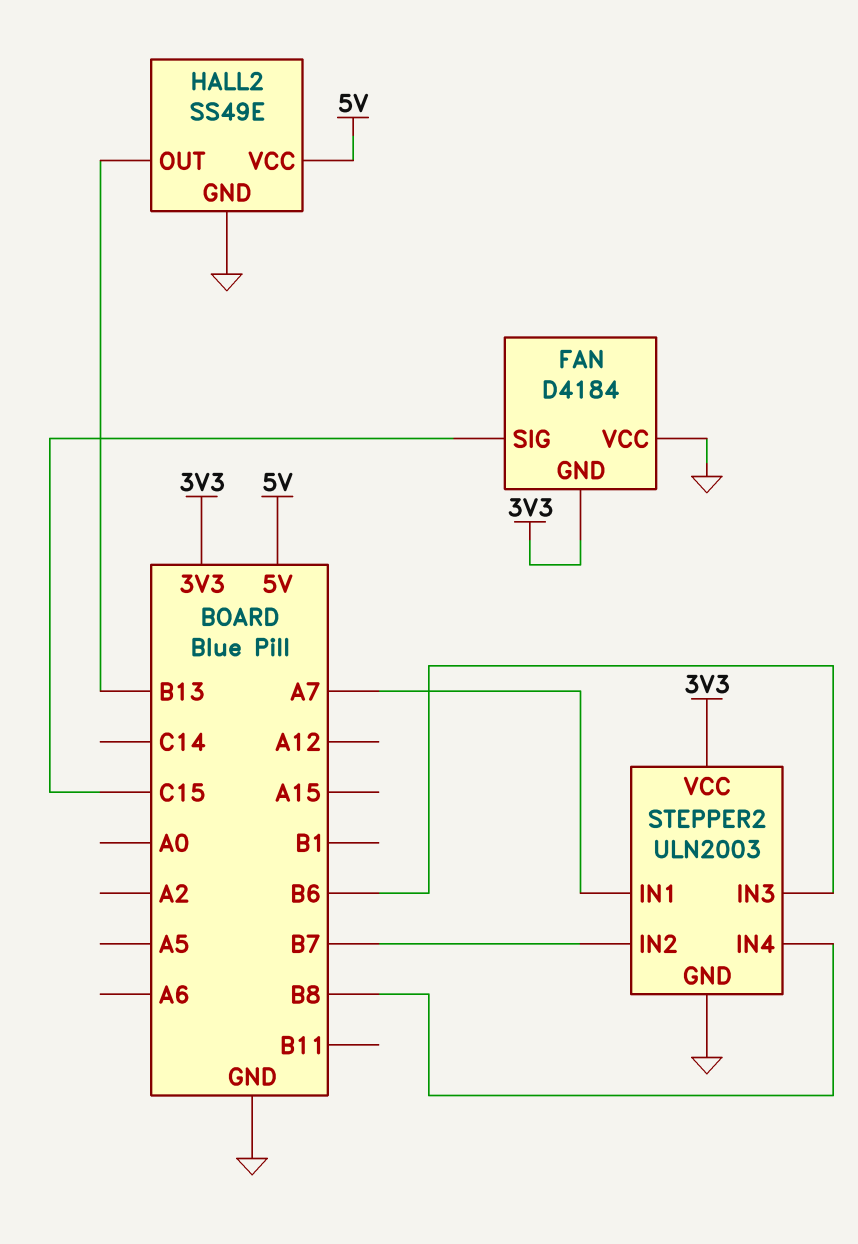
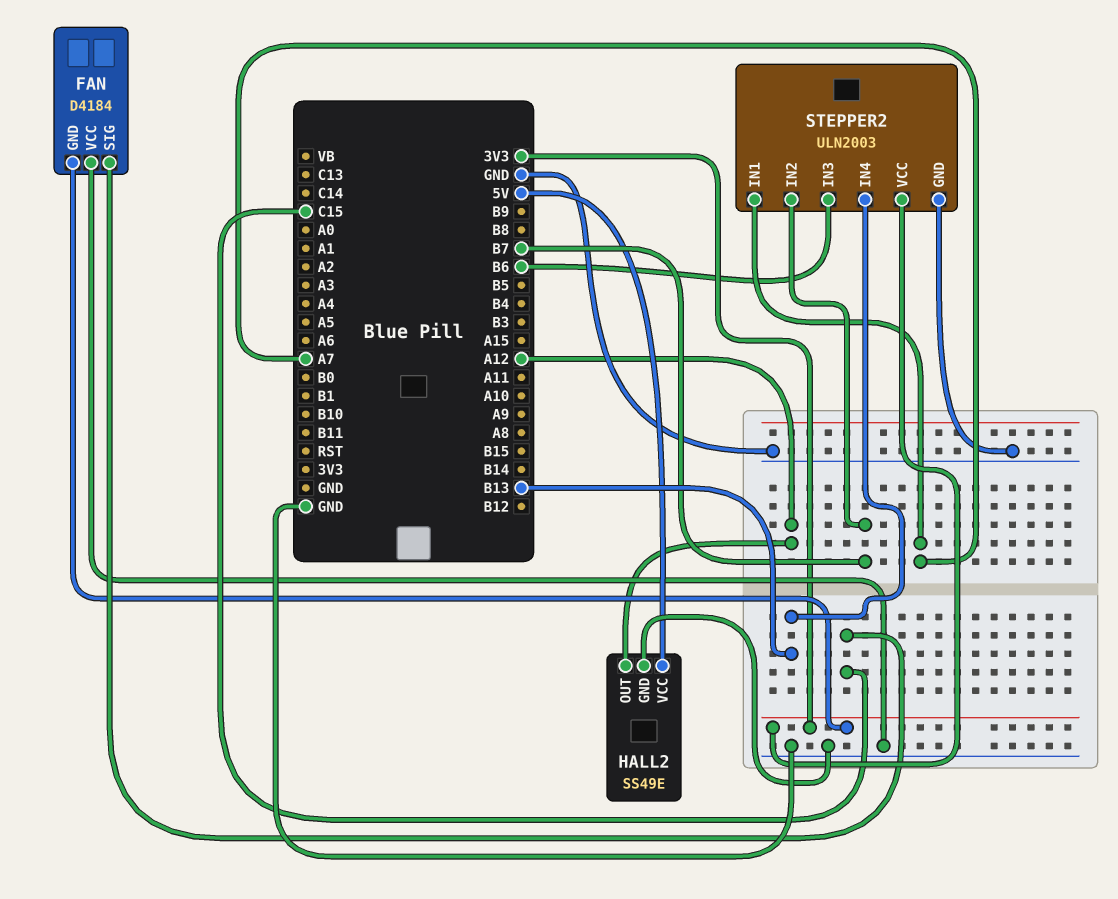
HALL2 pin OUT: B13 -> A12
STEPPER2 pin IN4: B8 -> B13

